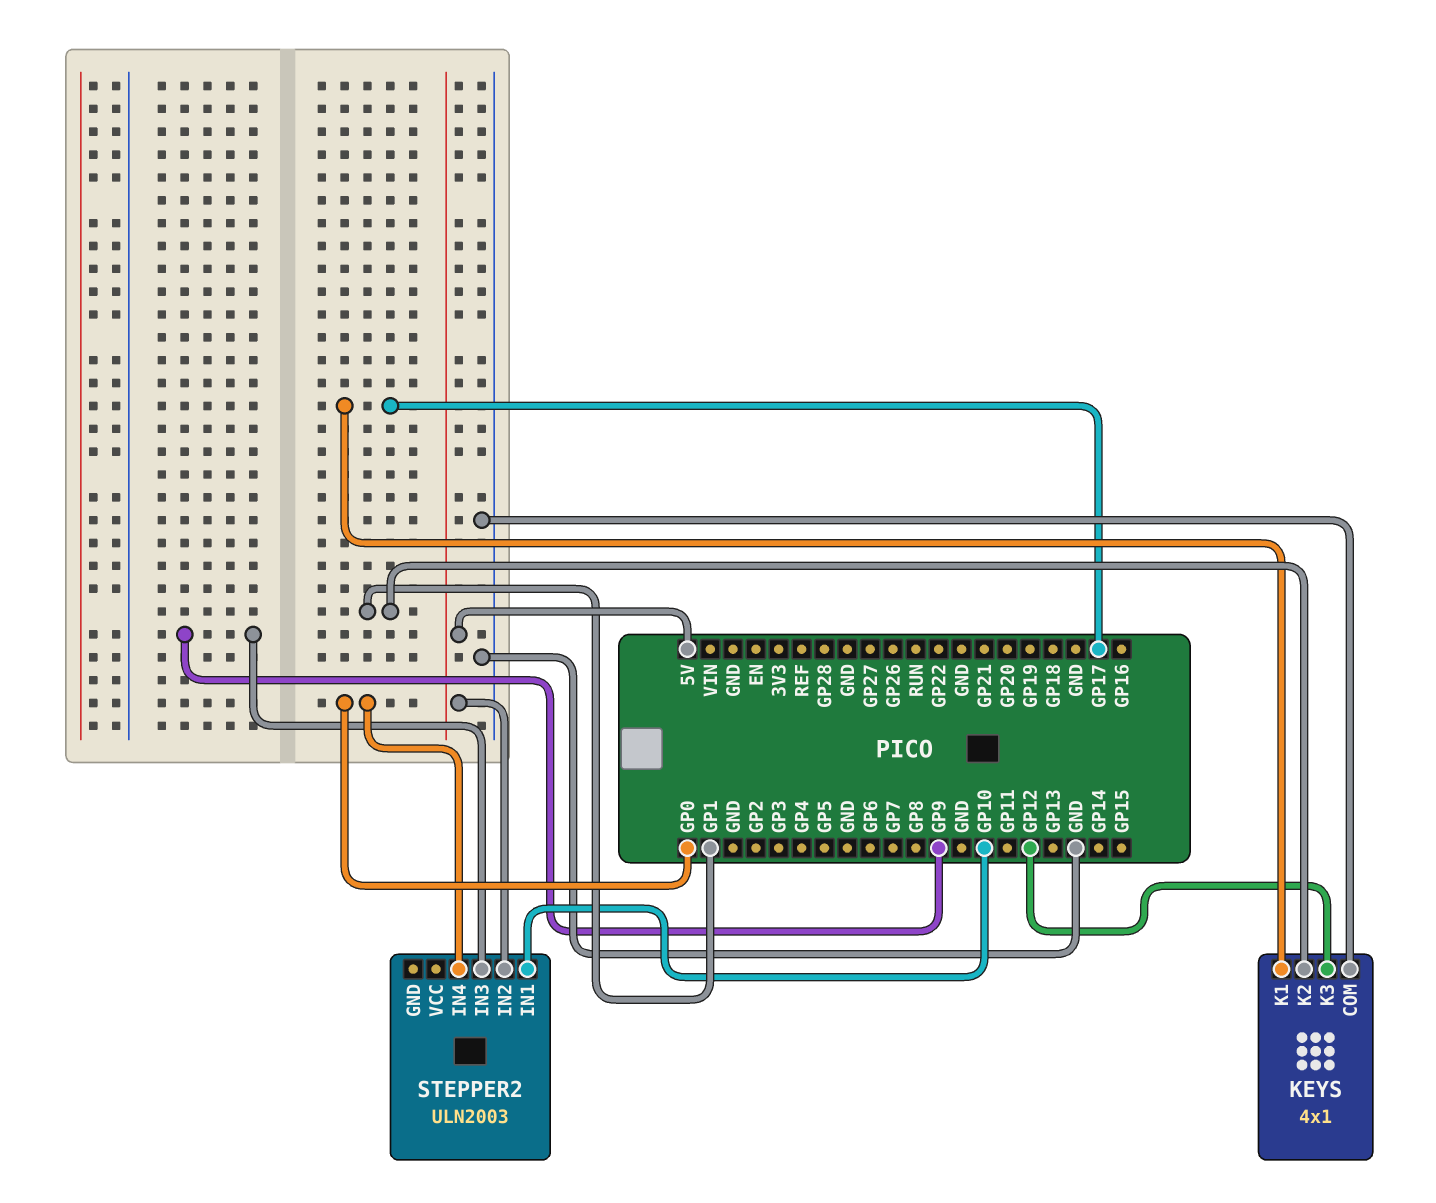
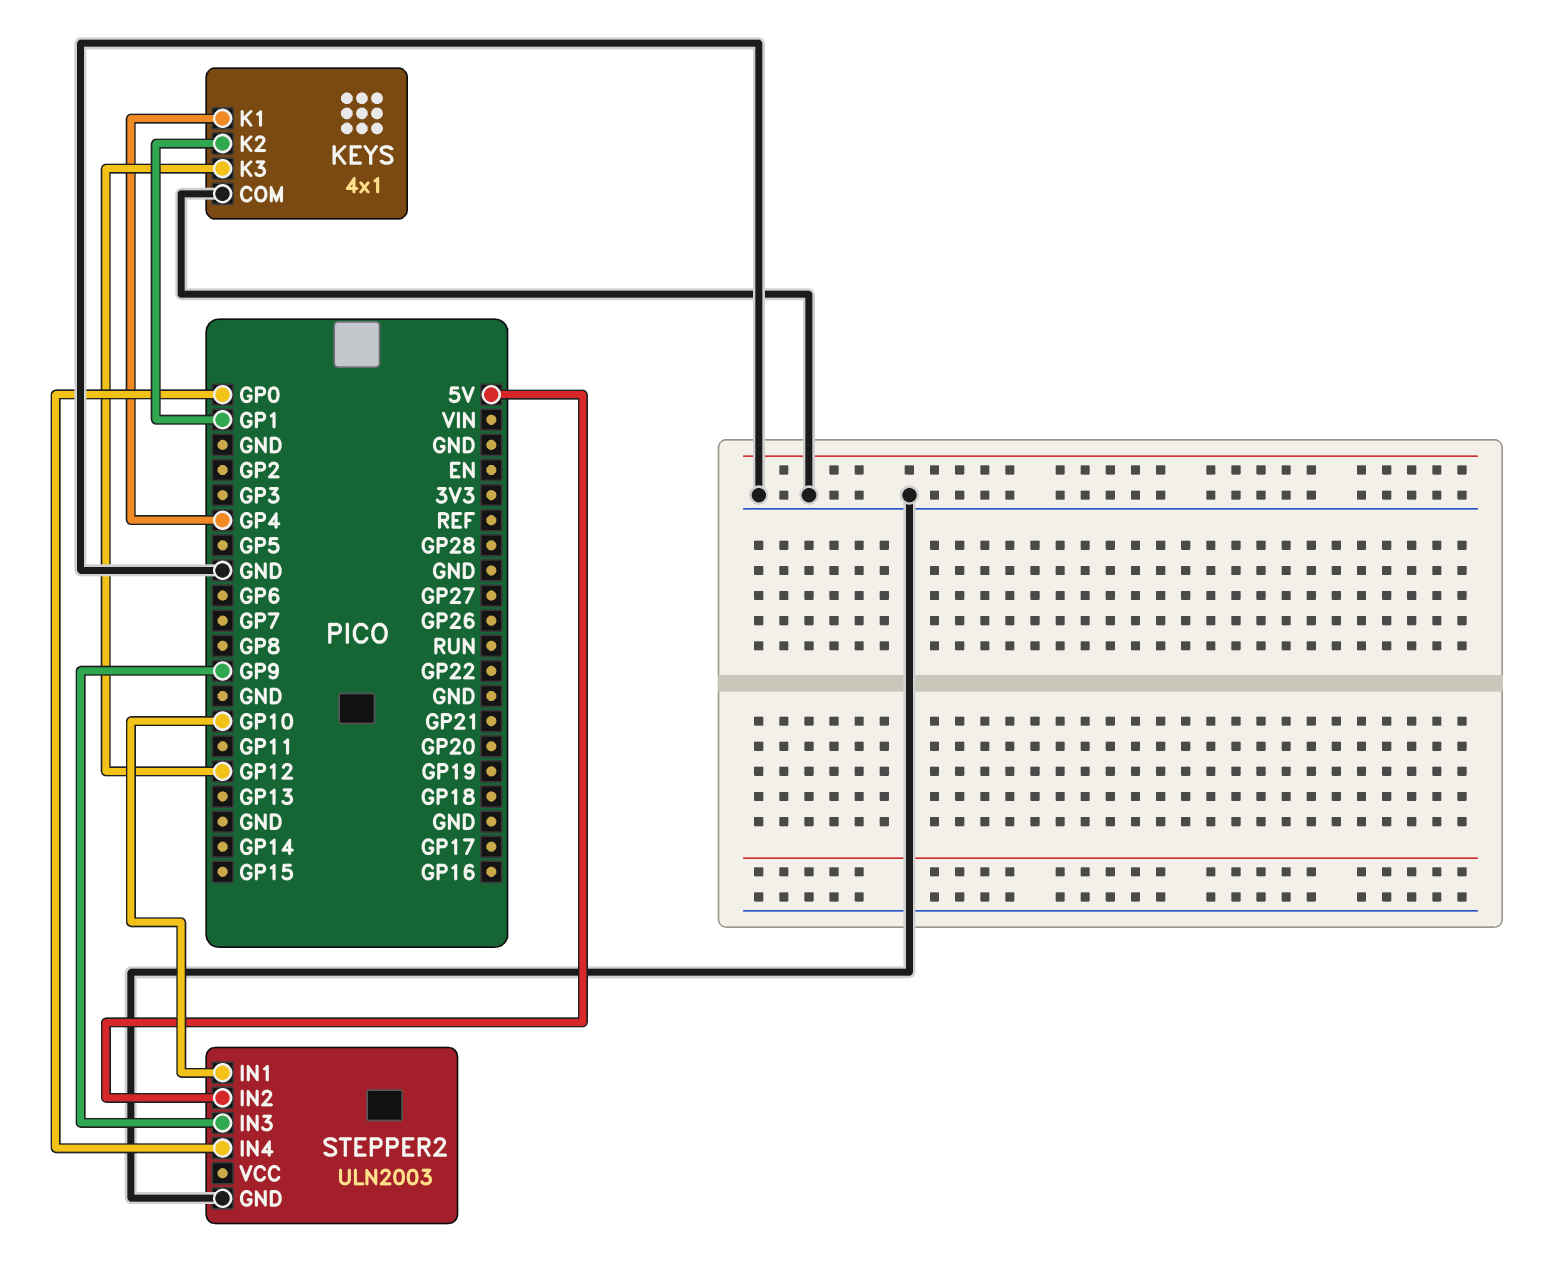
KEYS pin K1: GP17 -> GP4
STEPPER2 pin GND: none -> GND

